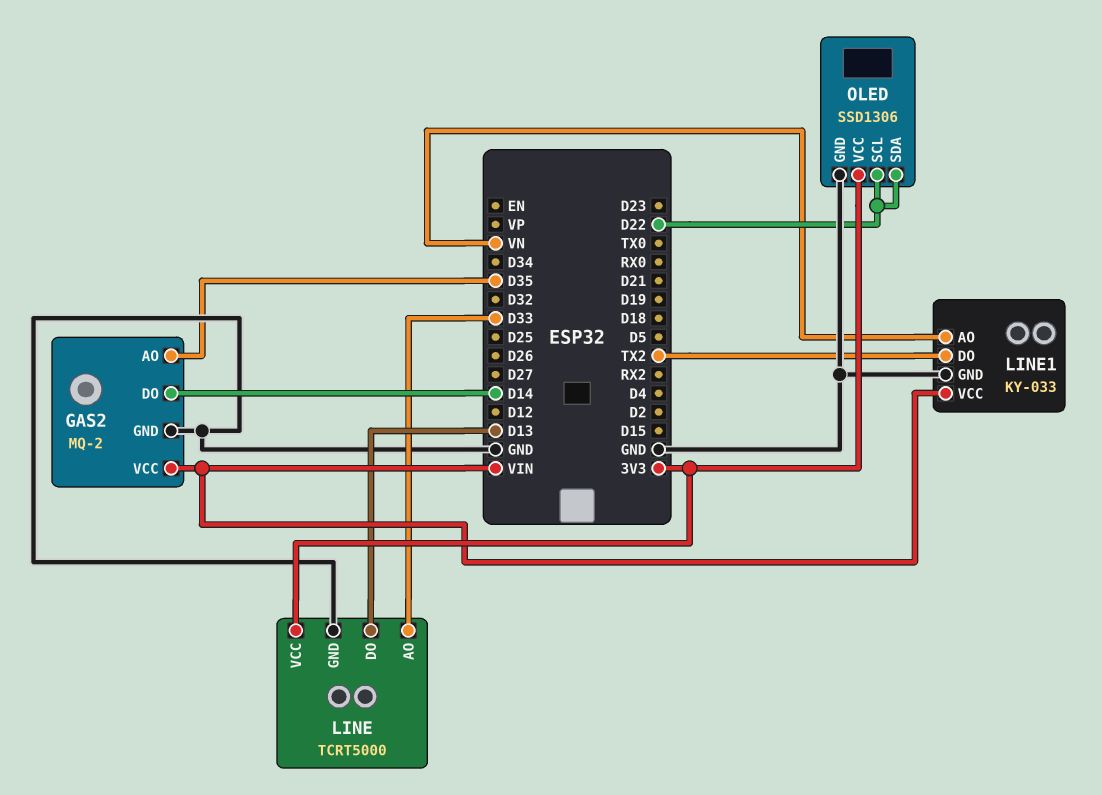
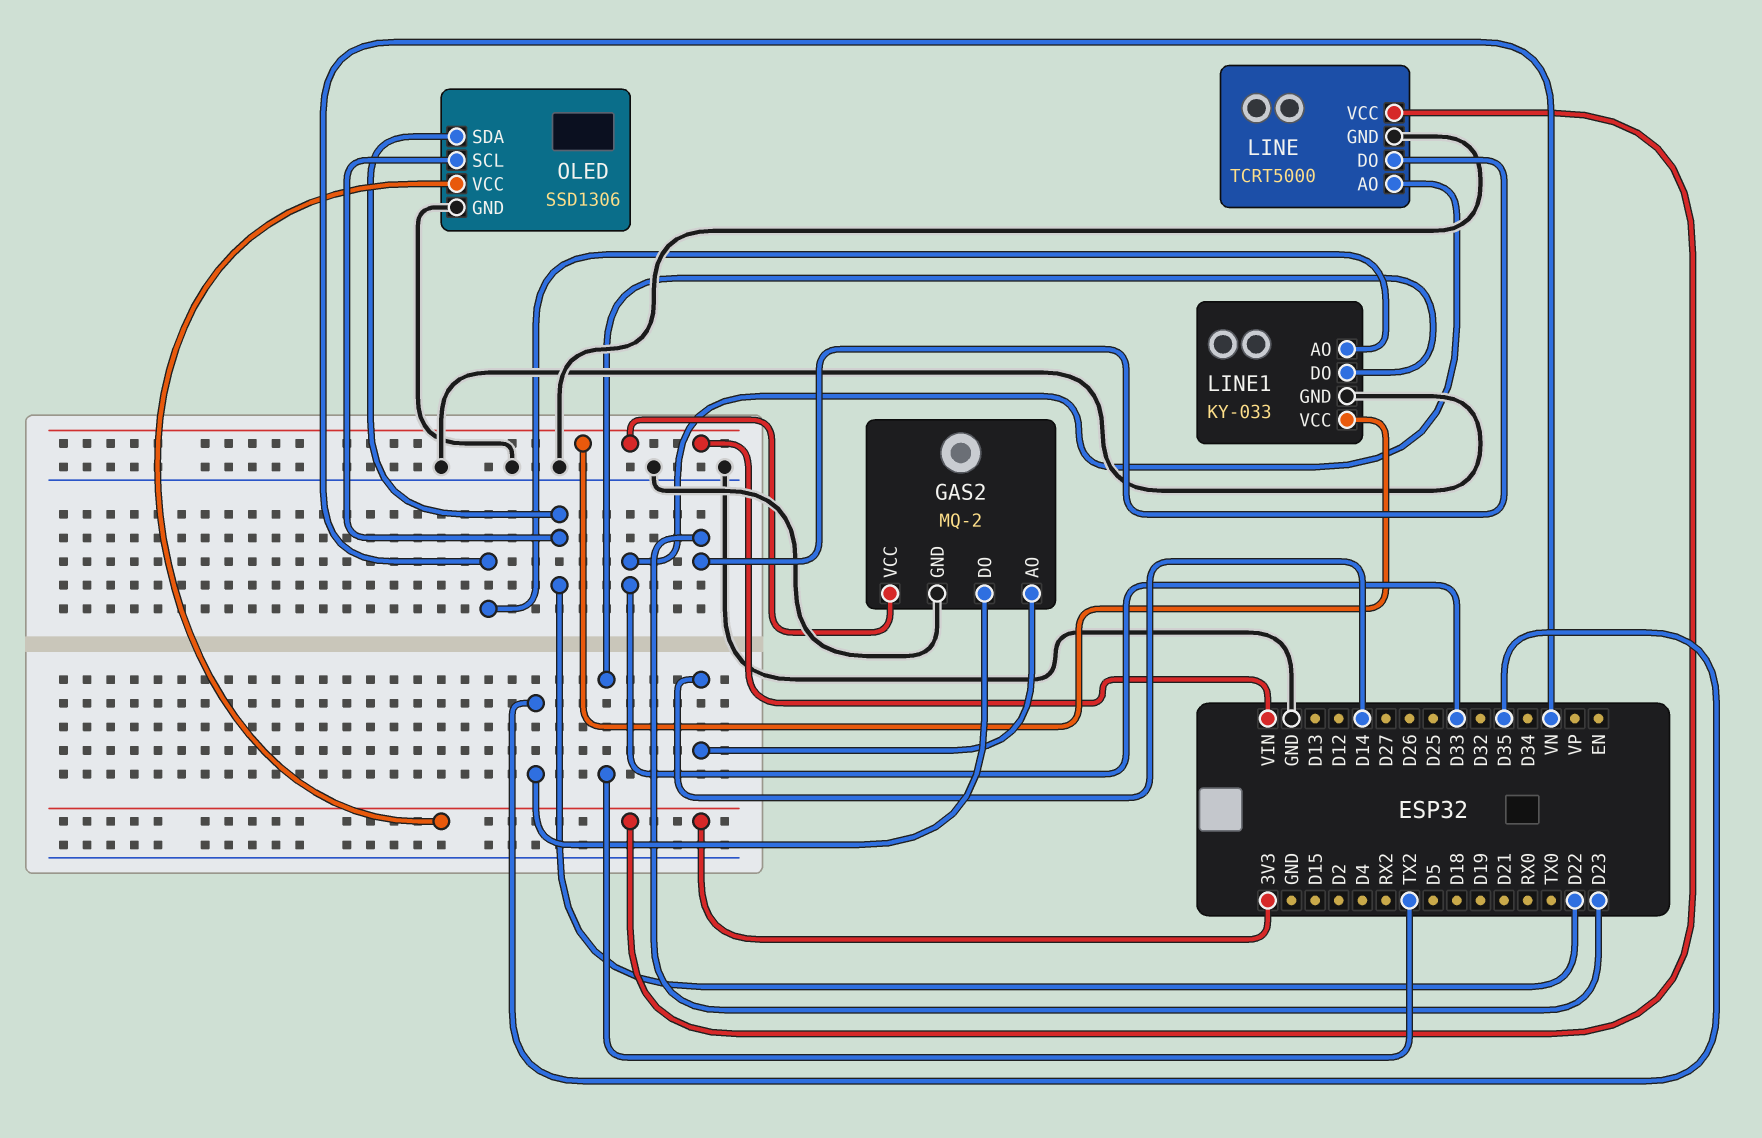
GAS2 pin AO: D35 -> D14
GAS2 pin DO: D14 -> D35
LINE pin DO: D13 -> D23

